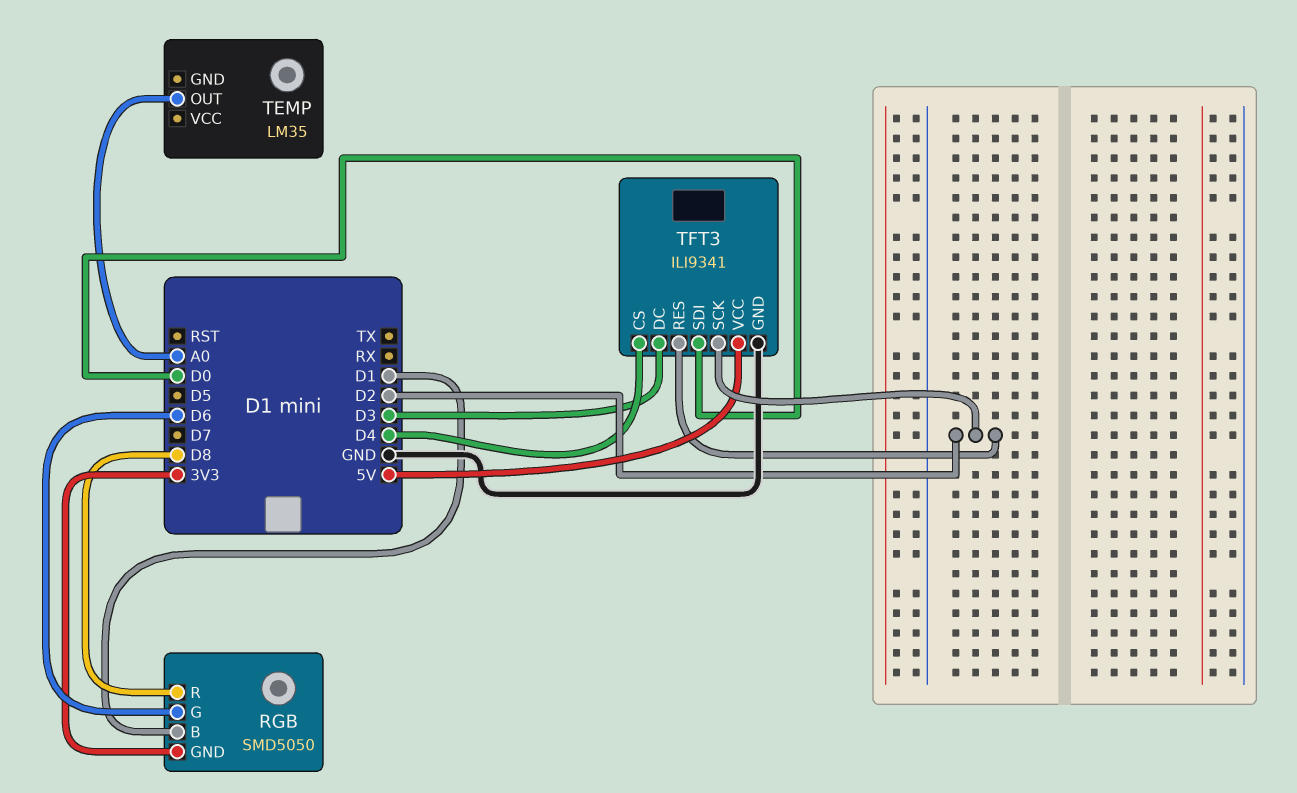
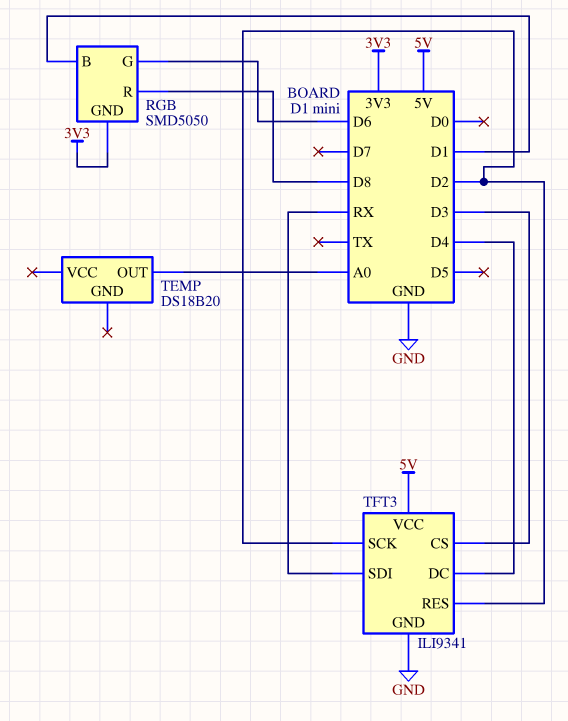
TEMP: LM35 -> DS18B20
TFT3 pin CS: D4 -> D3
TFT3 pin DC: D3 -> D4
TFT3 pin SDI: D0 -> RX

